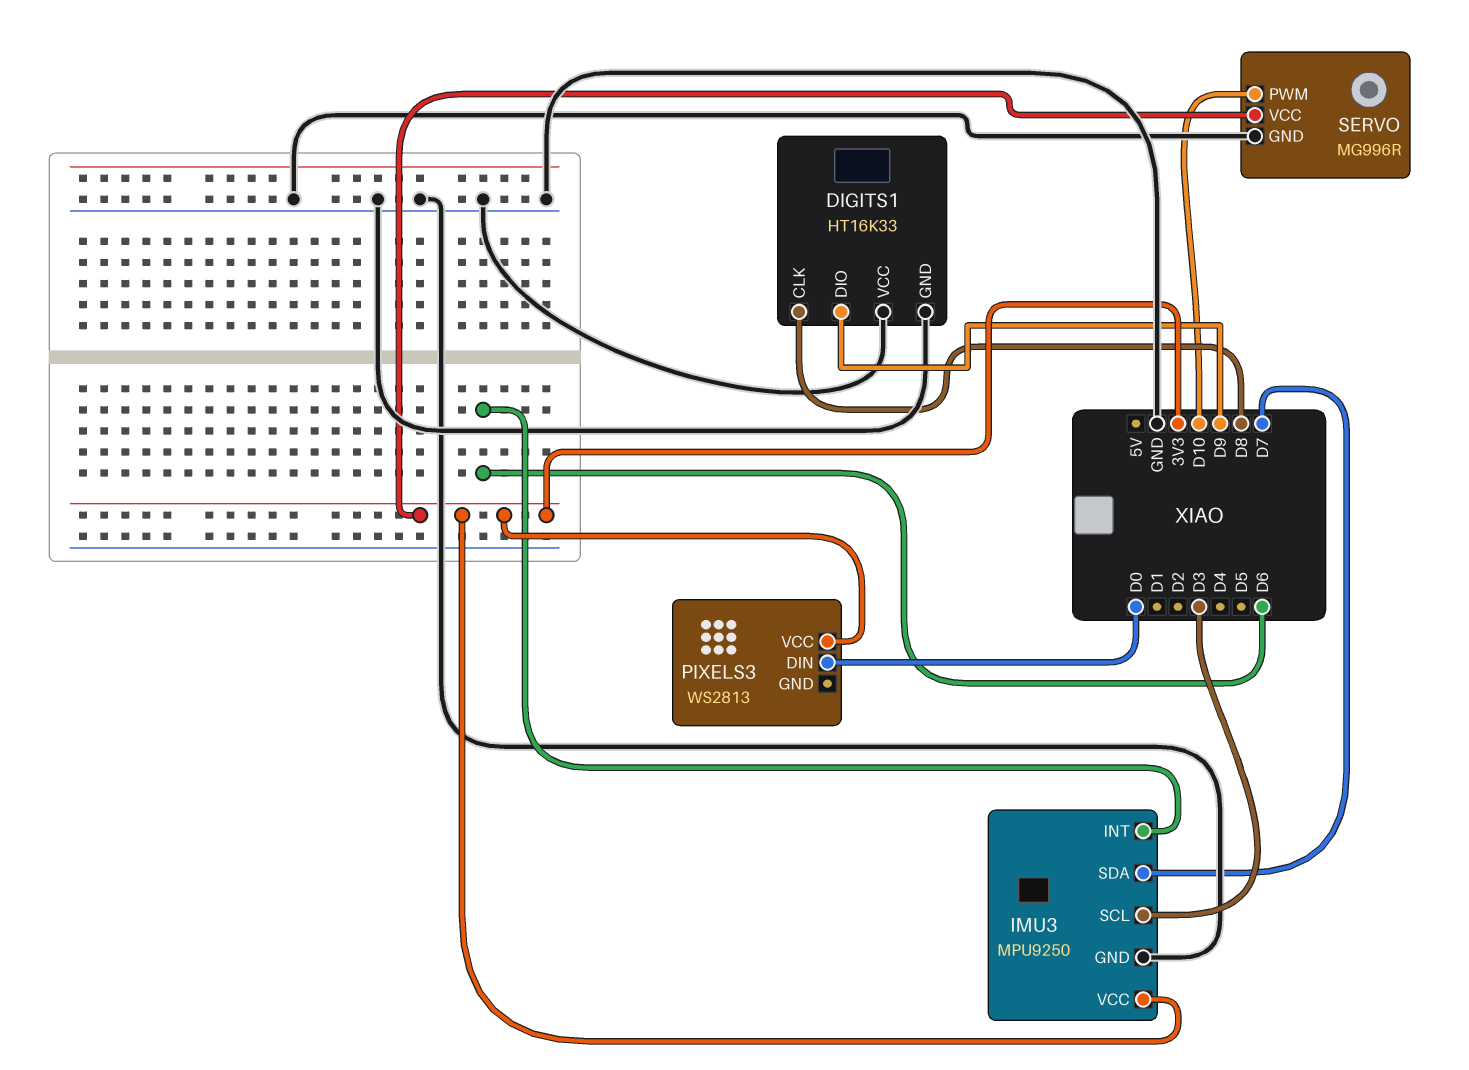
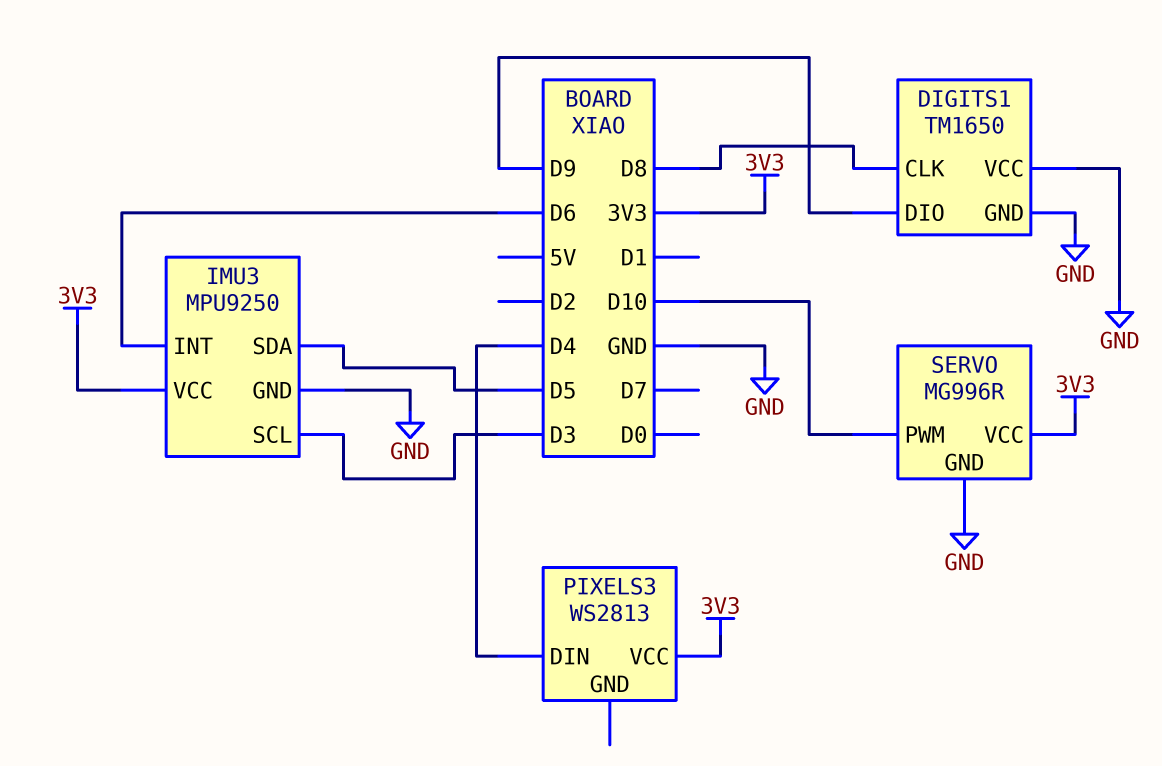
DIGITS1: HT16K33 -> TM1650
IMU3 pin SDA: D7 -> D5
PIXELS3 pin DIN: D0 -> D4

